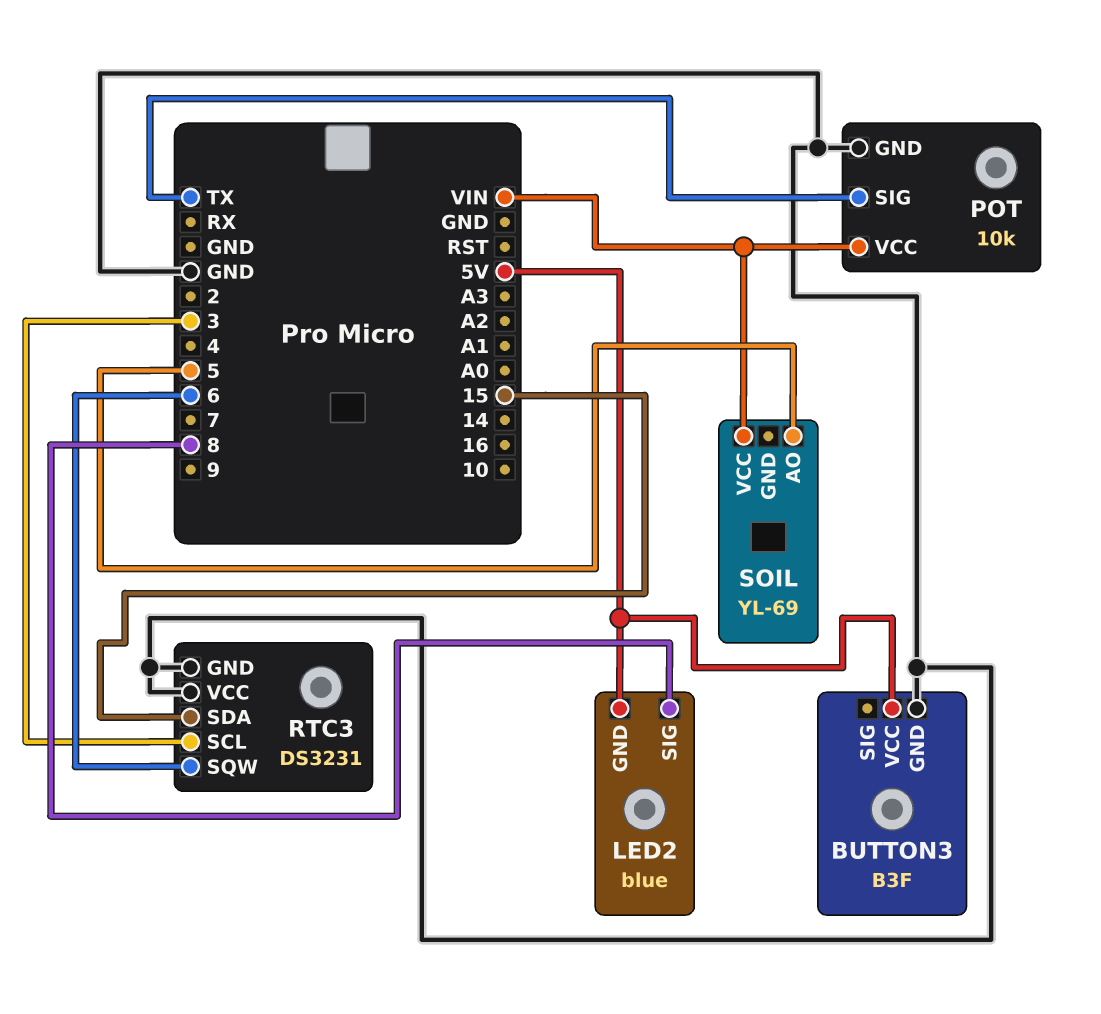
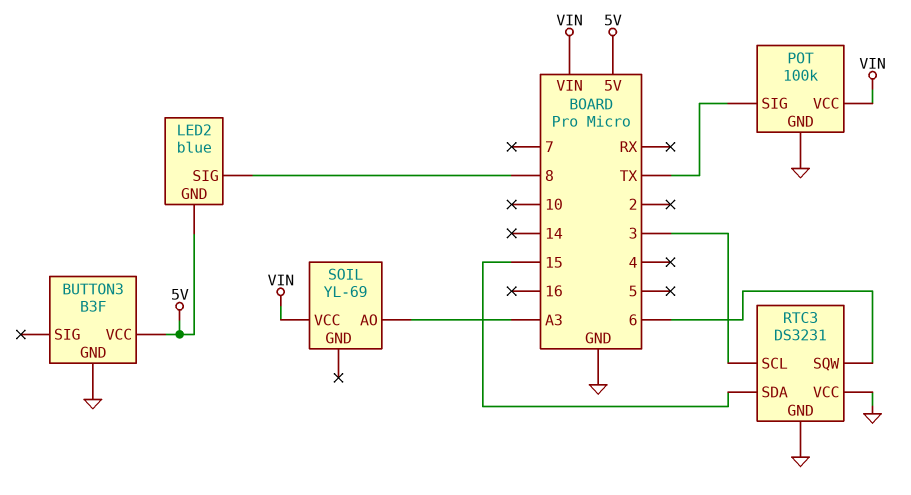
POT: 10k -> 100k
SOIL pin AO: 5 -> A3

